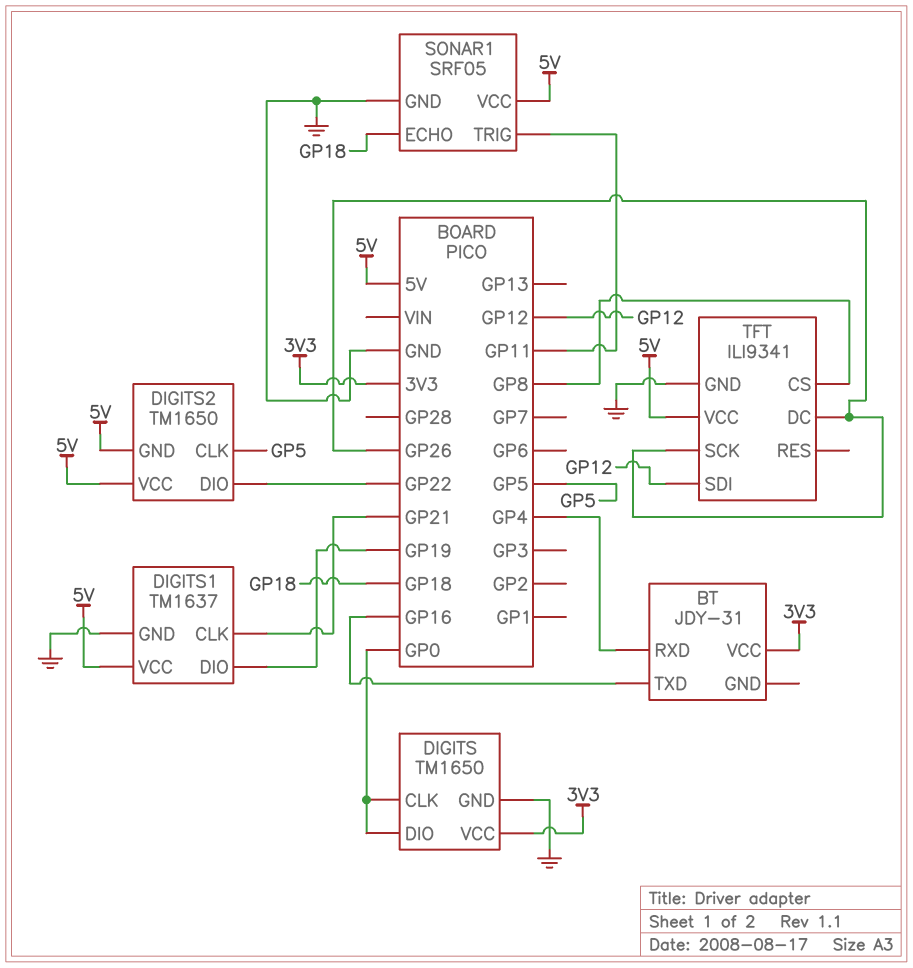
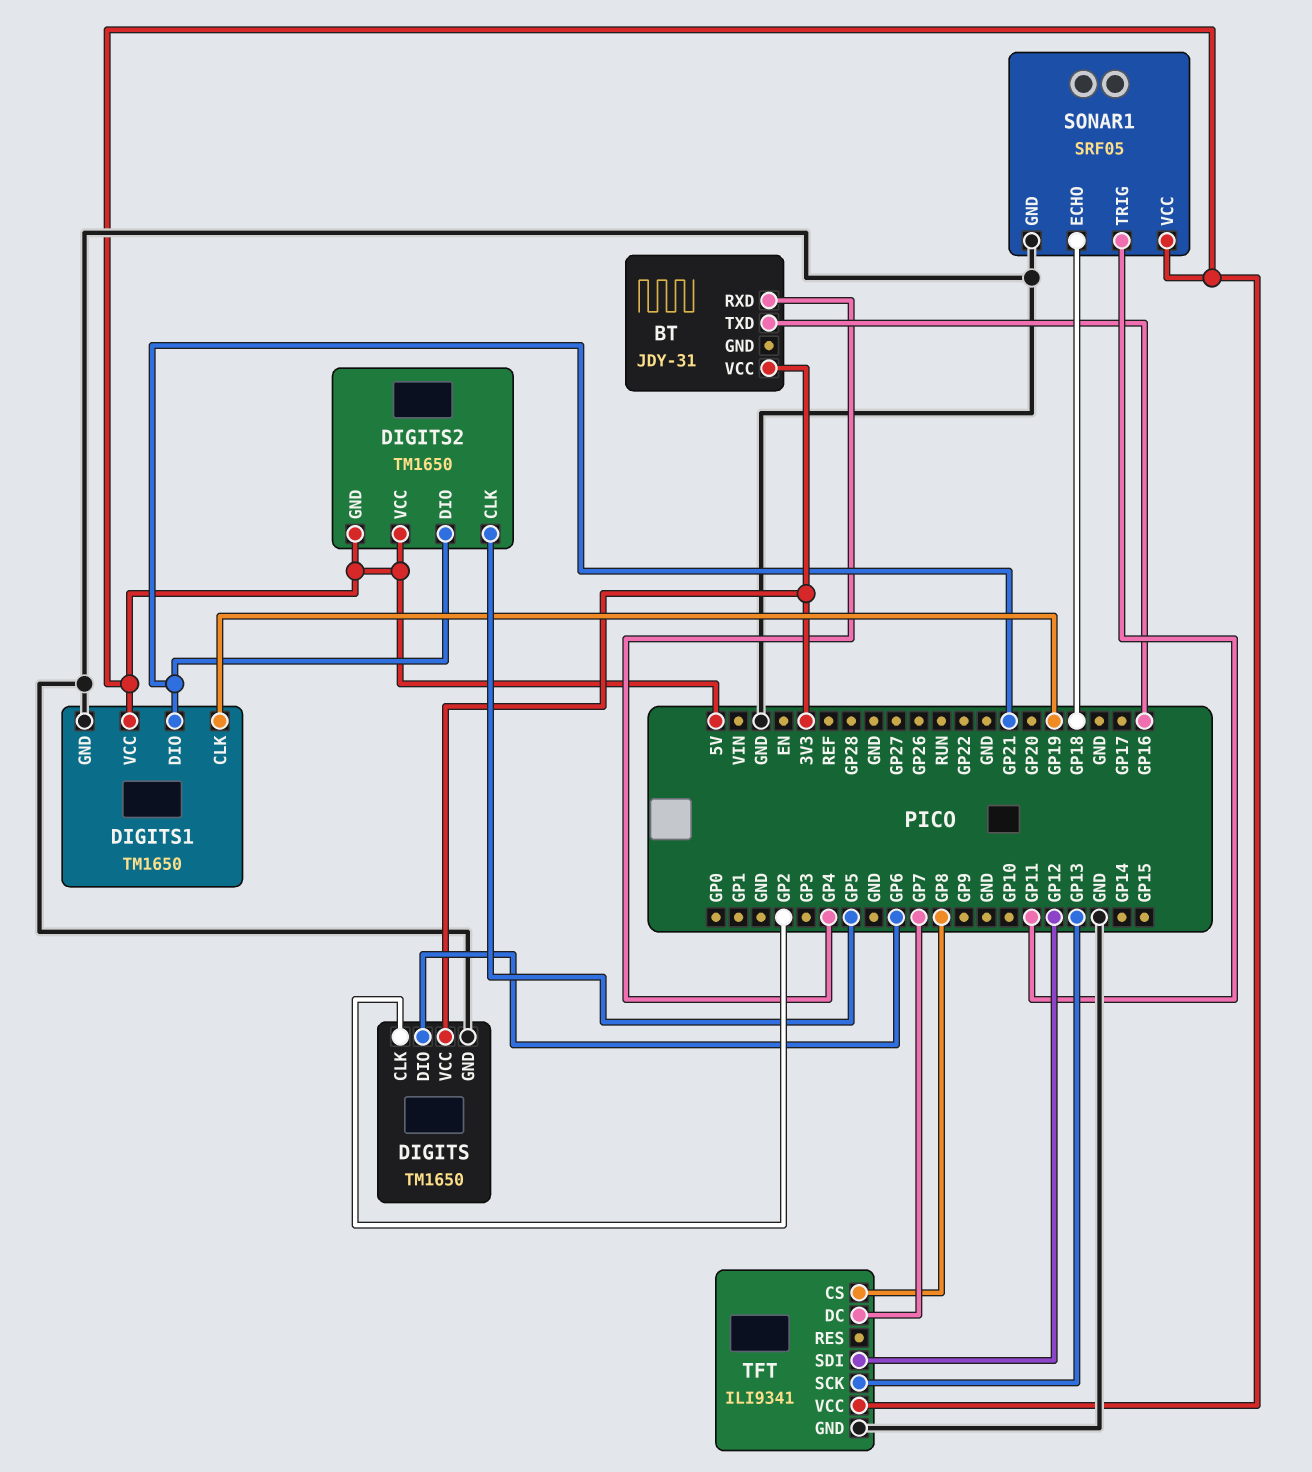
DIGITS pin CLK: GP0 -> GP2
DIGITS pin DIO: GP0 -> GP6
DIGITS1: TM1637 -> TM1650
DIGITS1 pin CLK: GP21 -> GP19
DIGITS1 pin DIO: GP19 -> GP21
DIGITS2 pin DIO: GP22 -> GP21
TFT pin DC: GP26 -> GP7
TFT pin SCK: GP26 -> GP13

